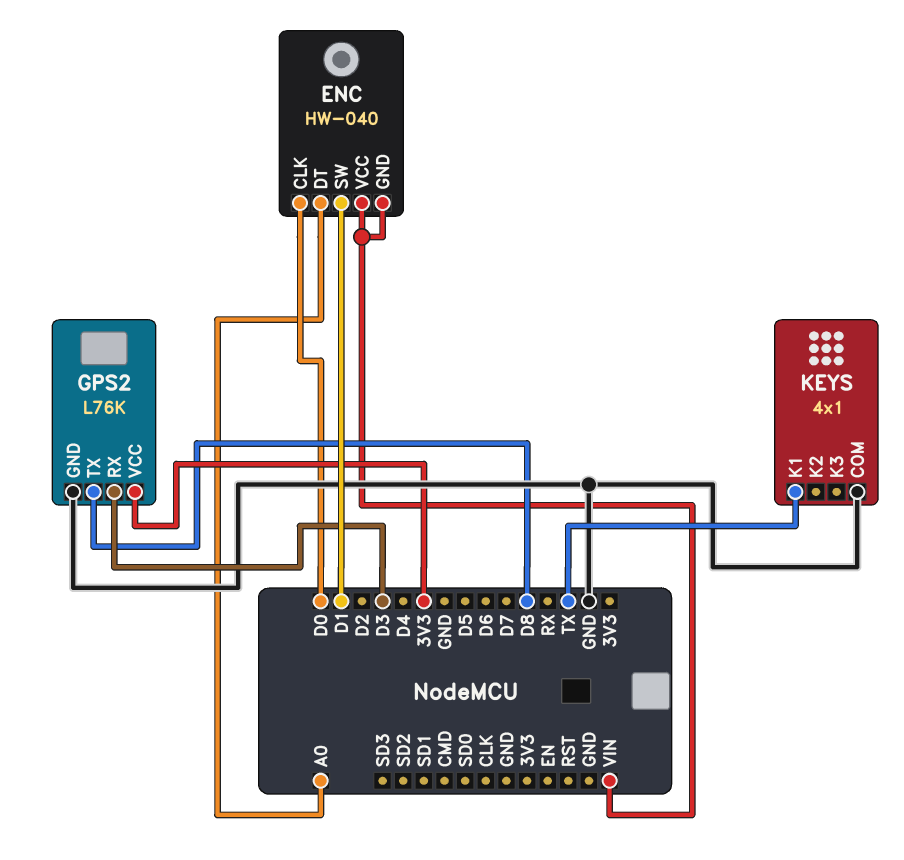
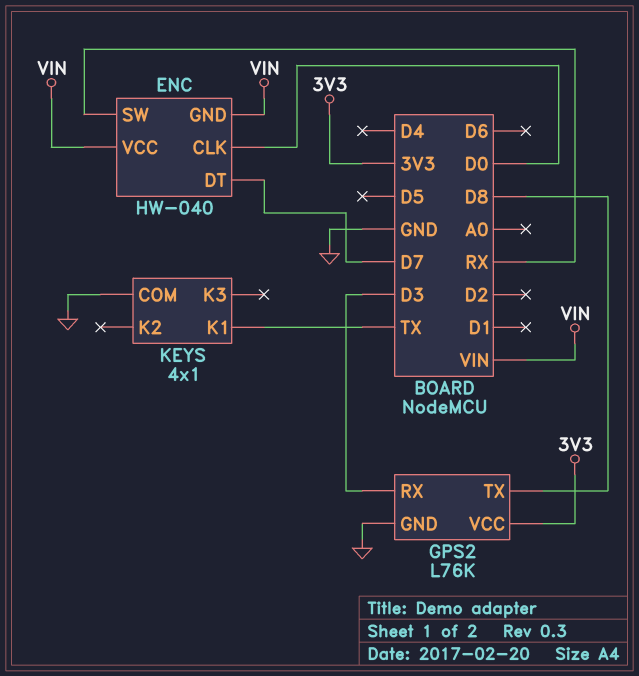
ENC pin DT: A0 -> D7
ENC pin SW: D1 -> RX

